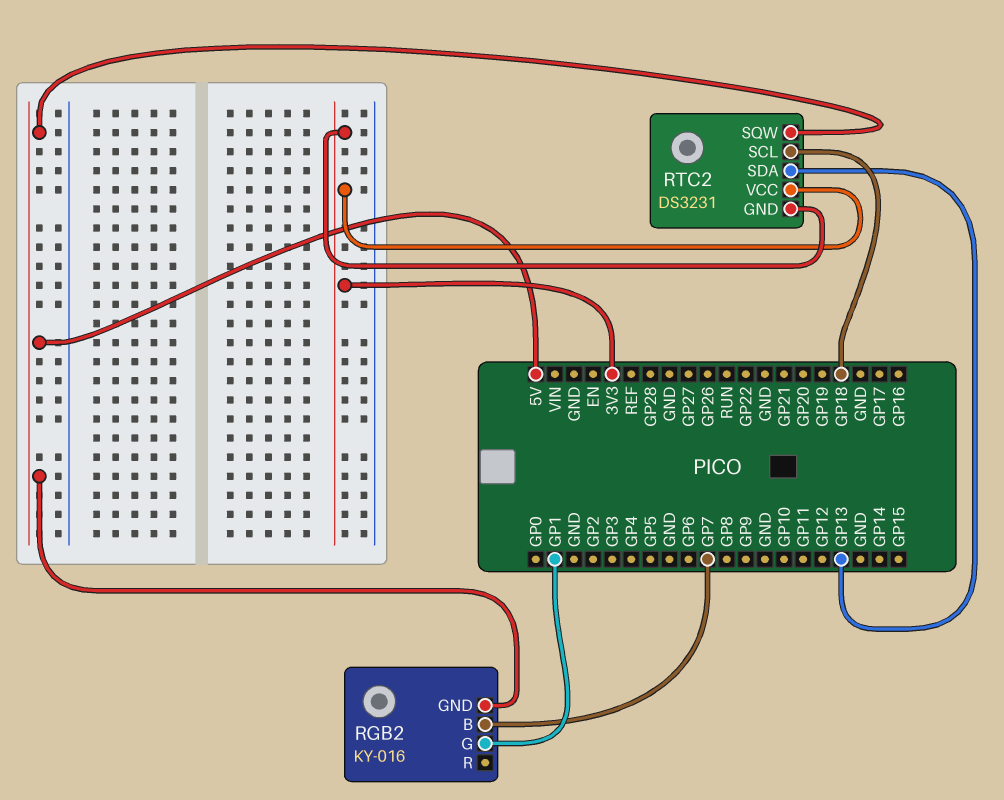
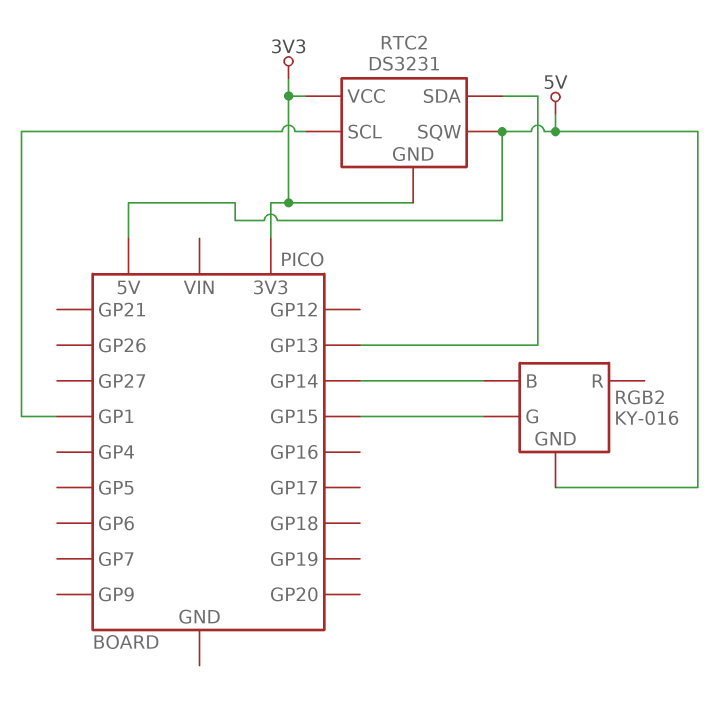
RGB2 pin B: GP7 -> GP14
RGB2 pin G: GP1 -> GP15
RTC2 pin SCL: GP18 -> GP1

